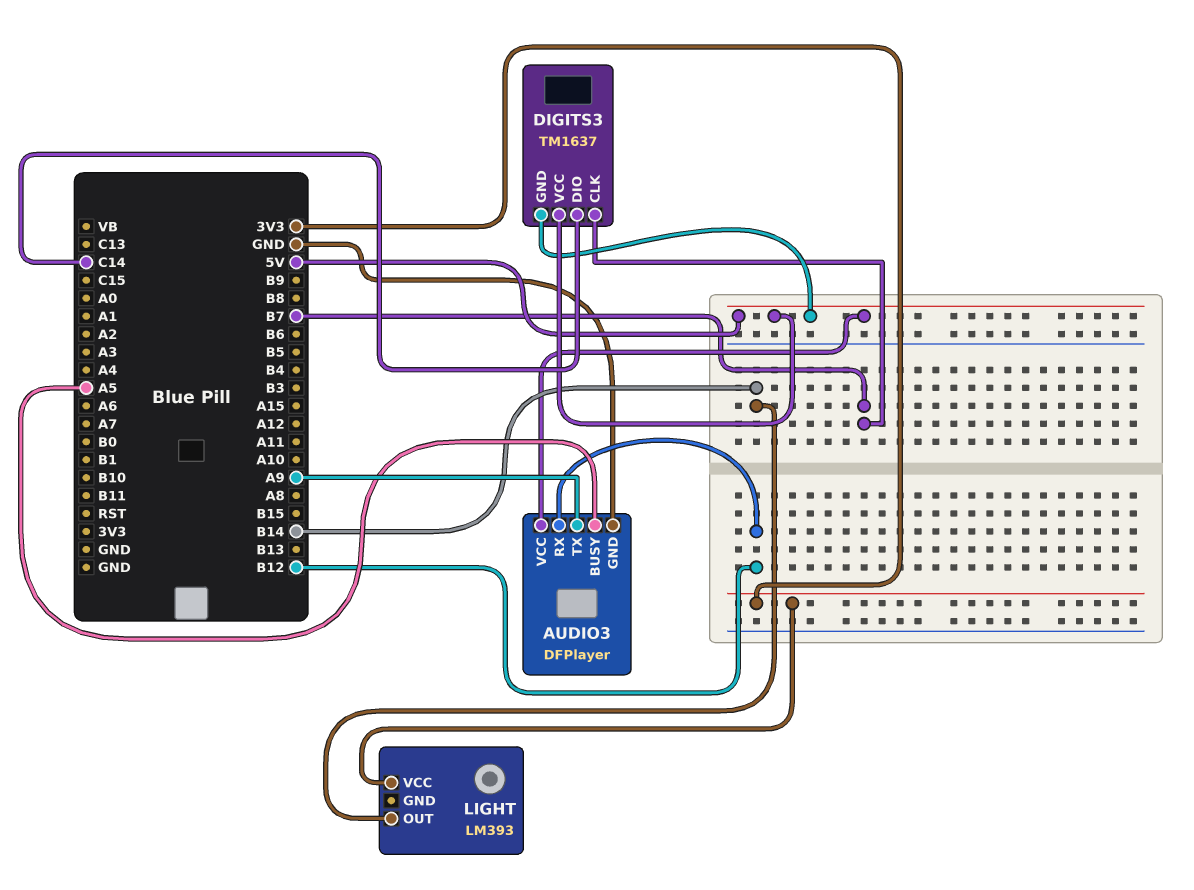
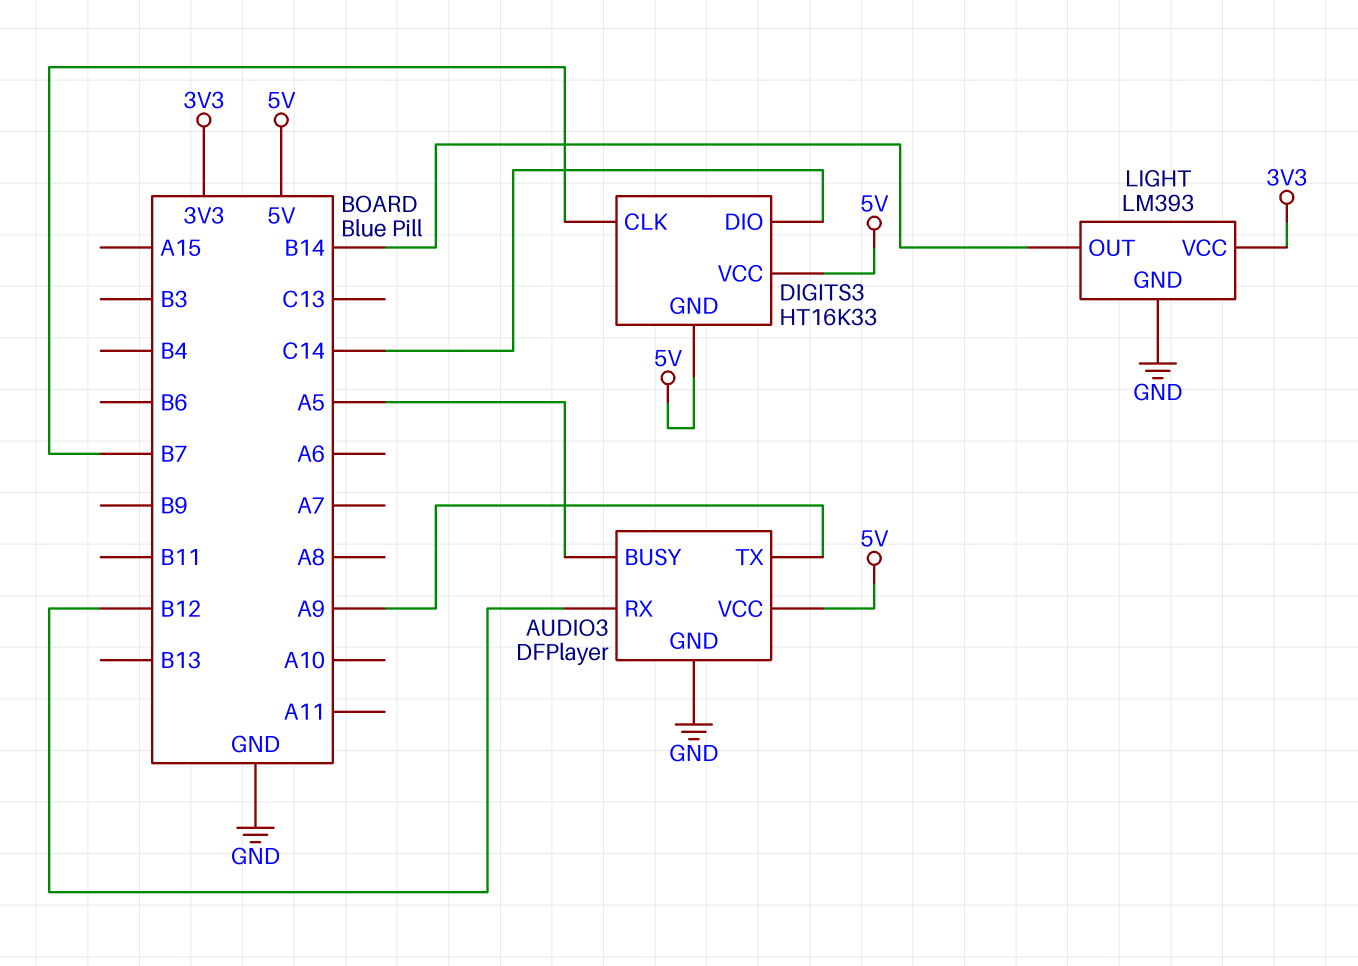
DIGITS3: TM1637 -> HT16K33
LIGHT pin GND: none -> GND

